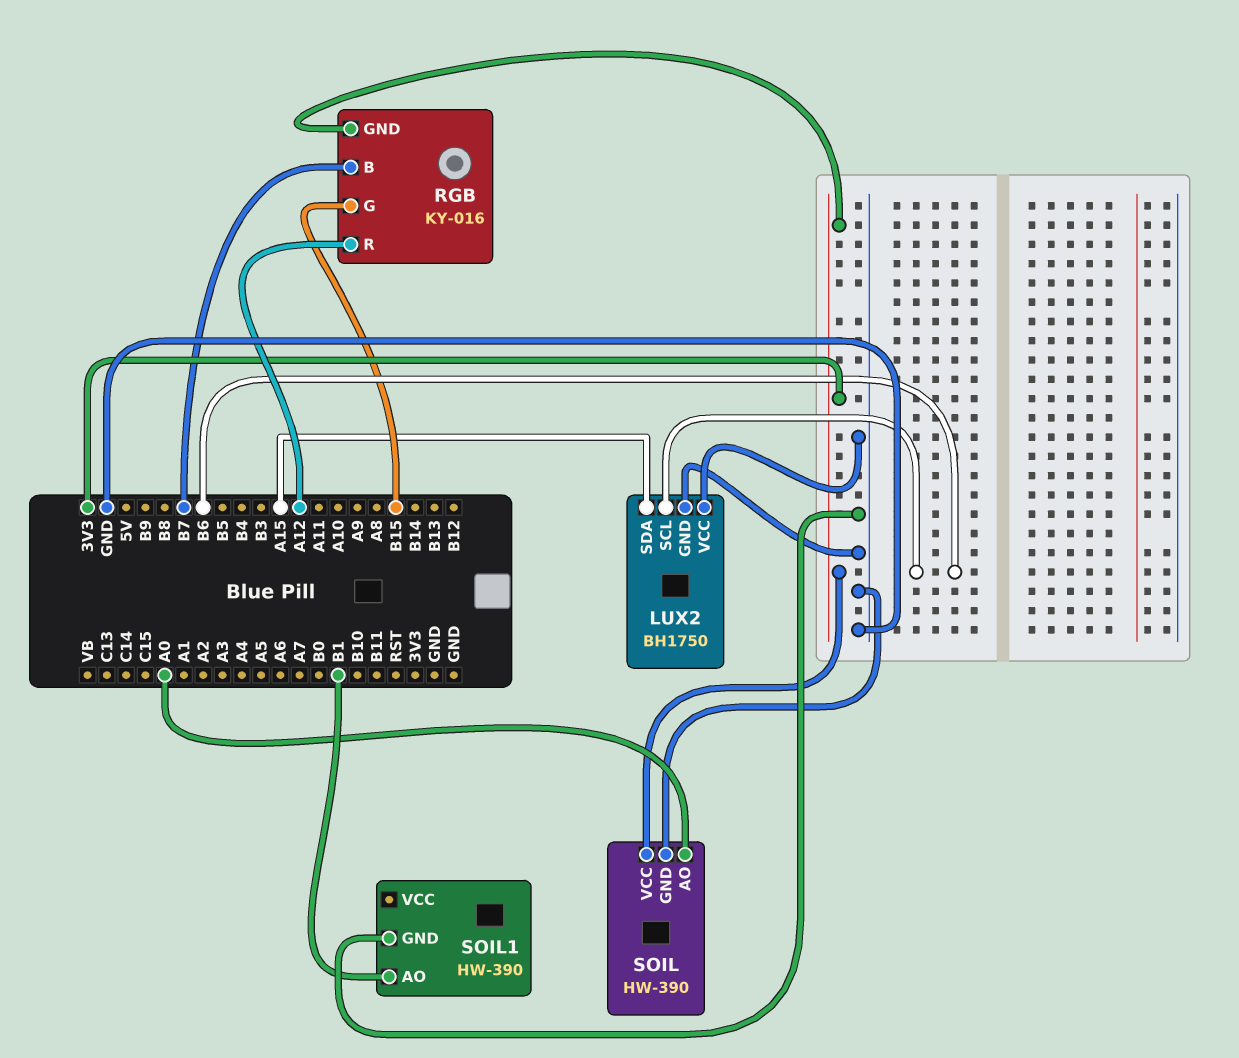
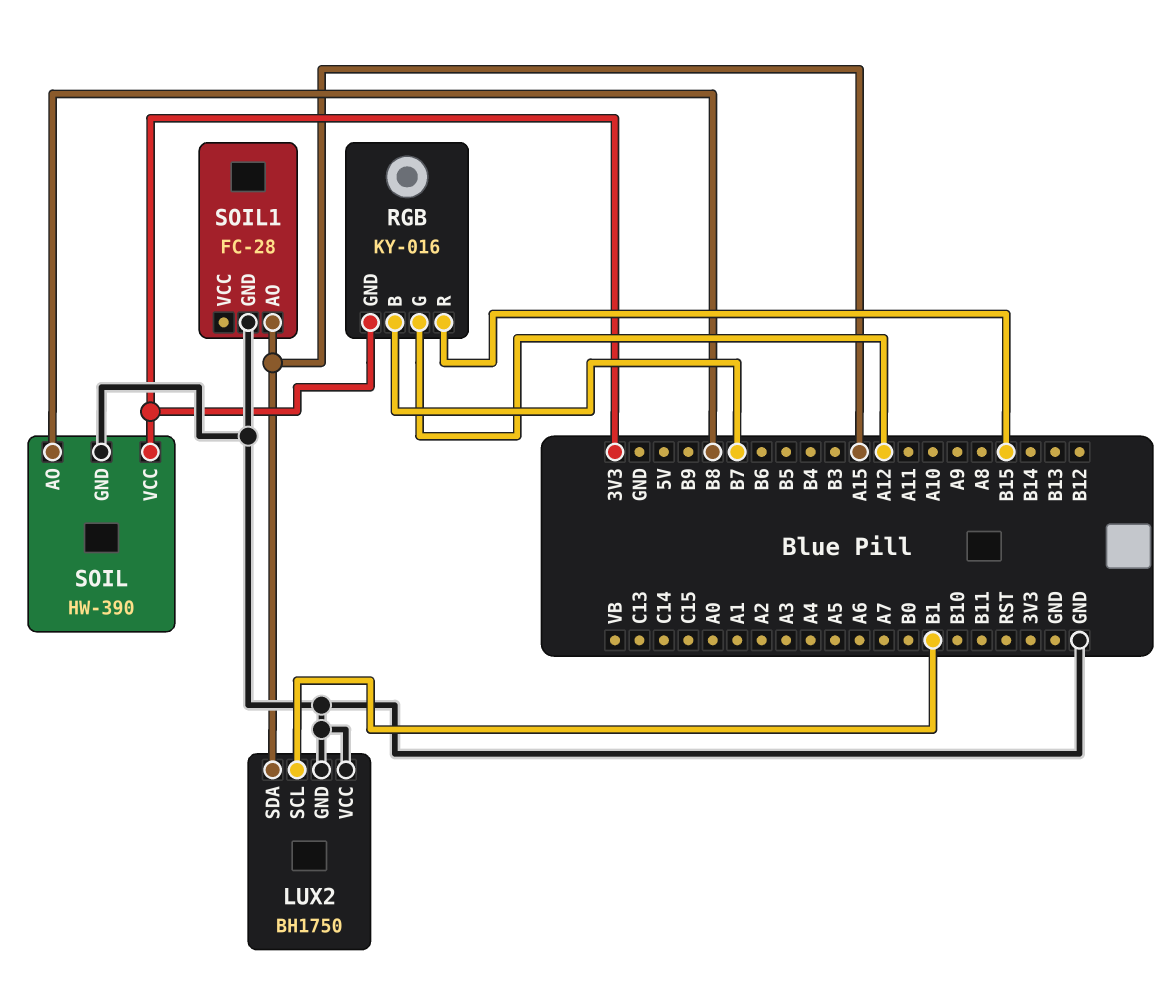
LUX2 pin SCL: B6 -> B1
RGB pin G: B15 -> A12
RGB pin R: A12 -> B15
SOIL pin AO: A0 -> B8
SOIL1: HW-390 -> FC-28
SOIL1 pin AO: B1 -> A15

